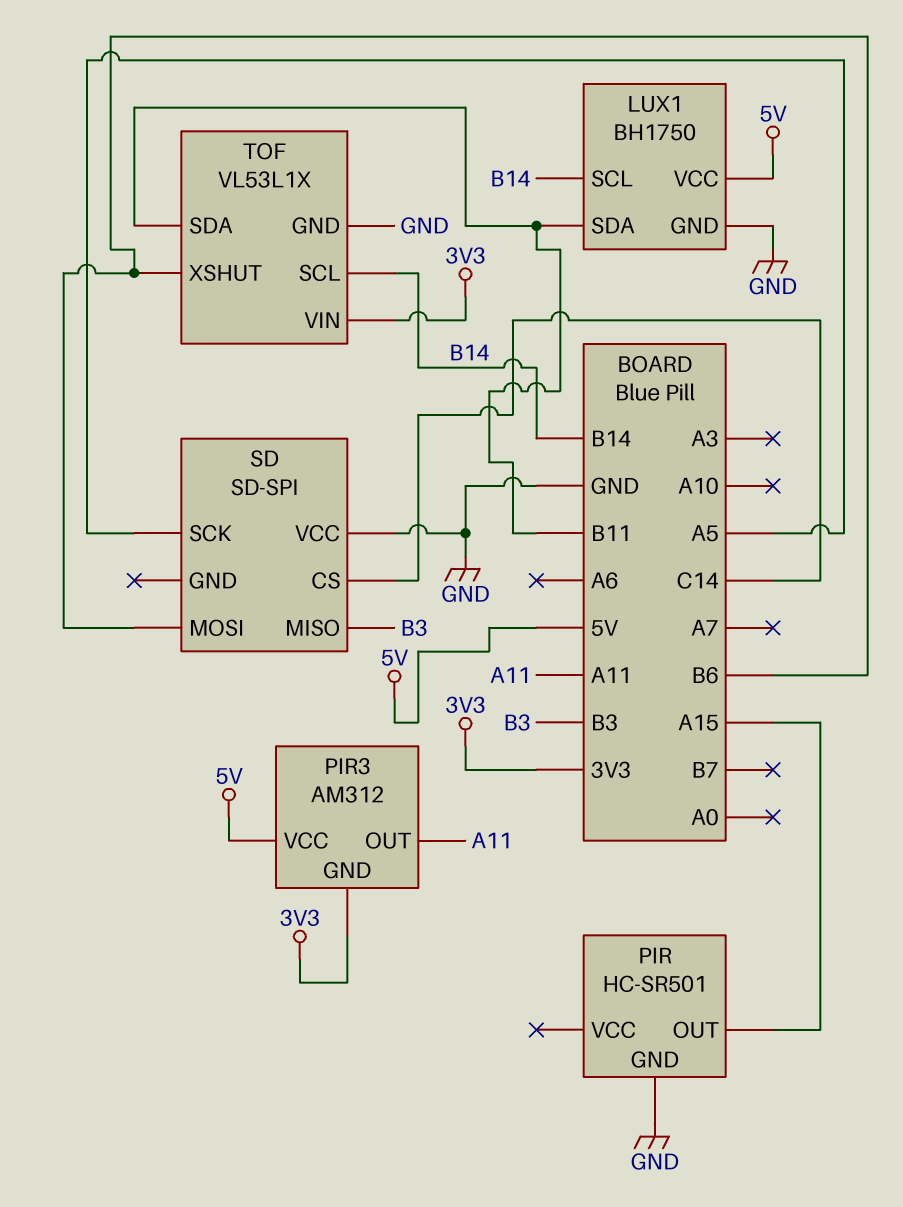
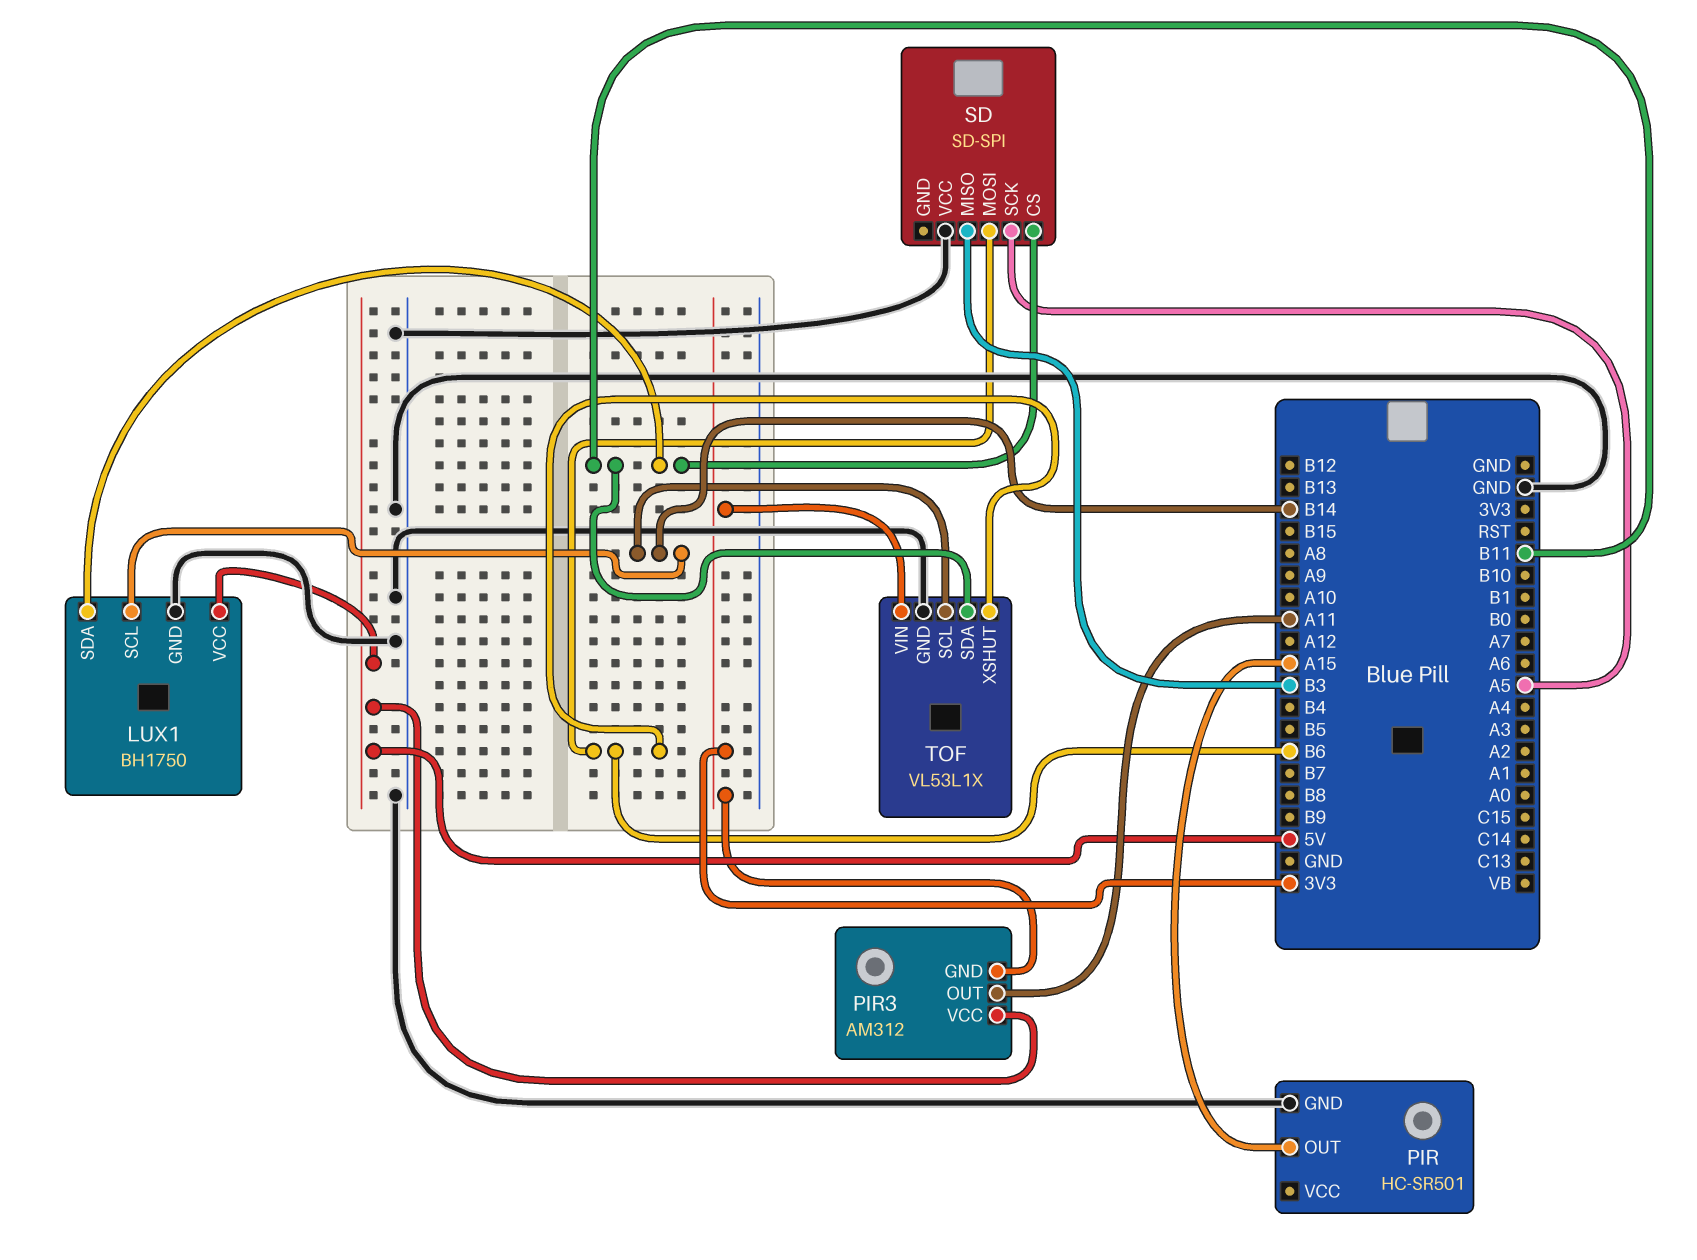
SD pin CS: C14 -> B11

